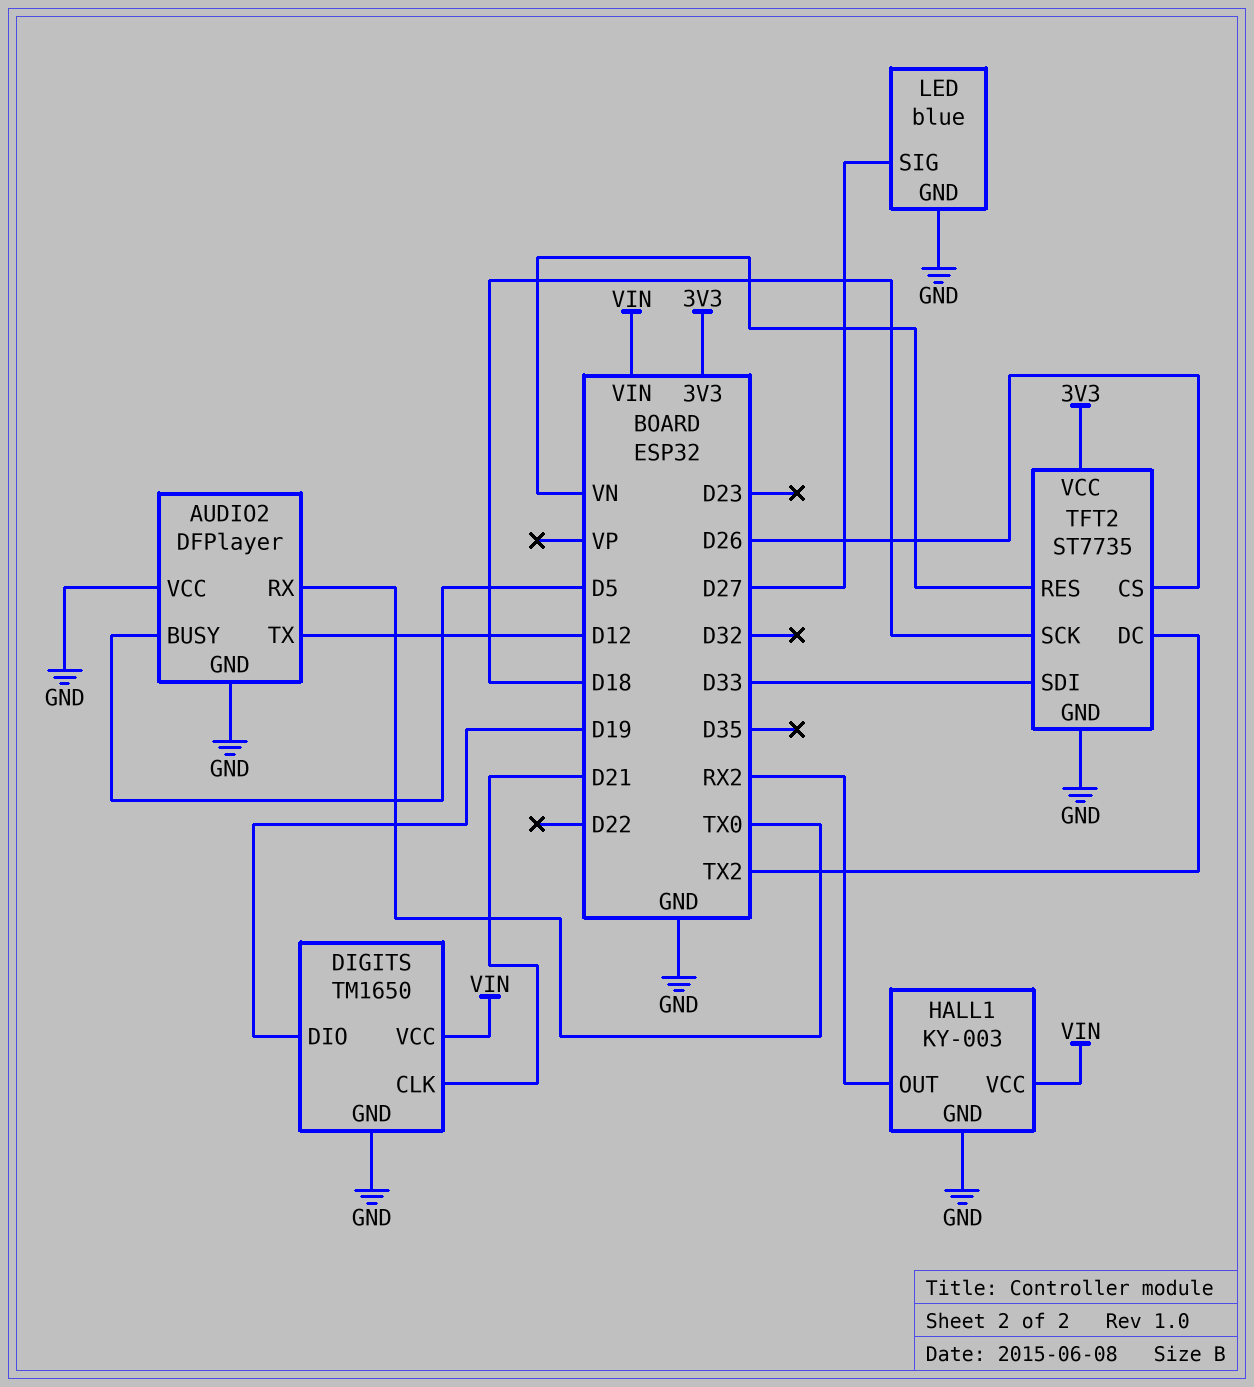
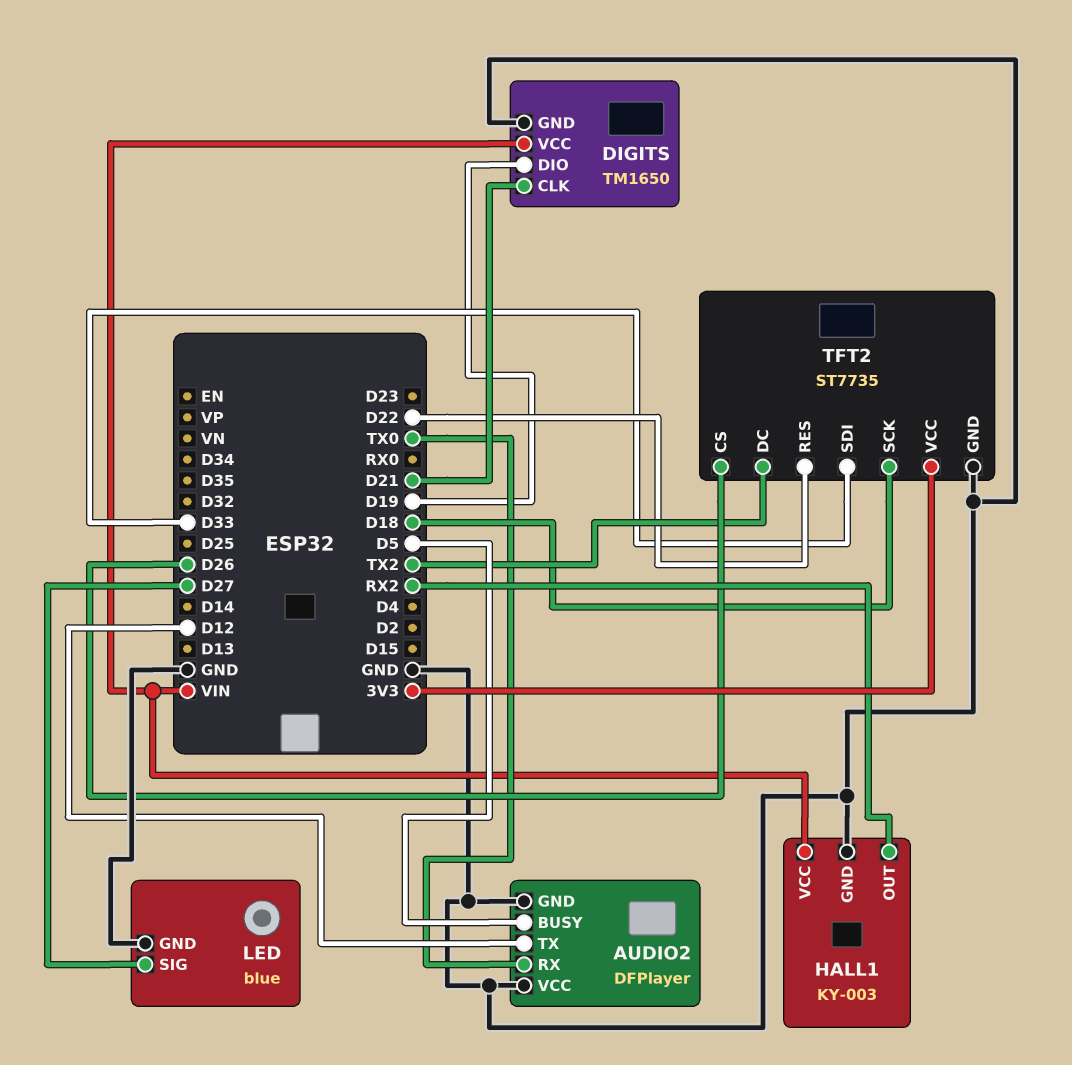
TFT2 pin RES: VN -> D22

